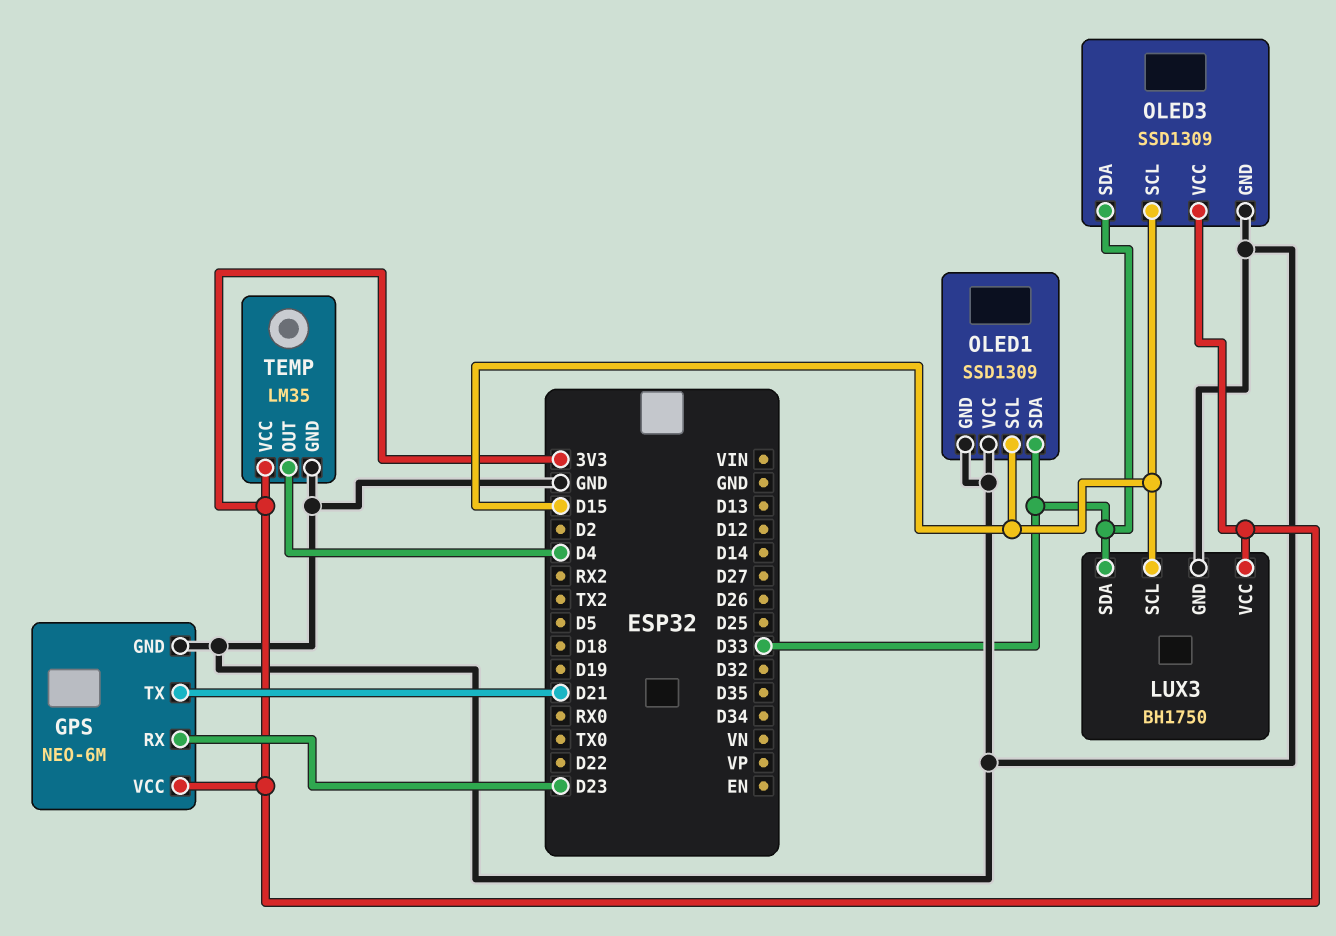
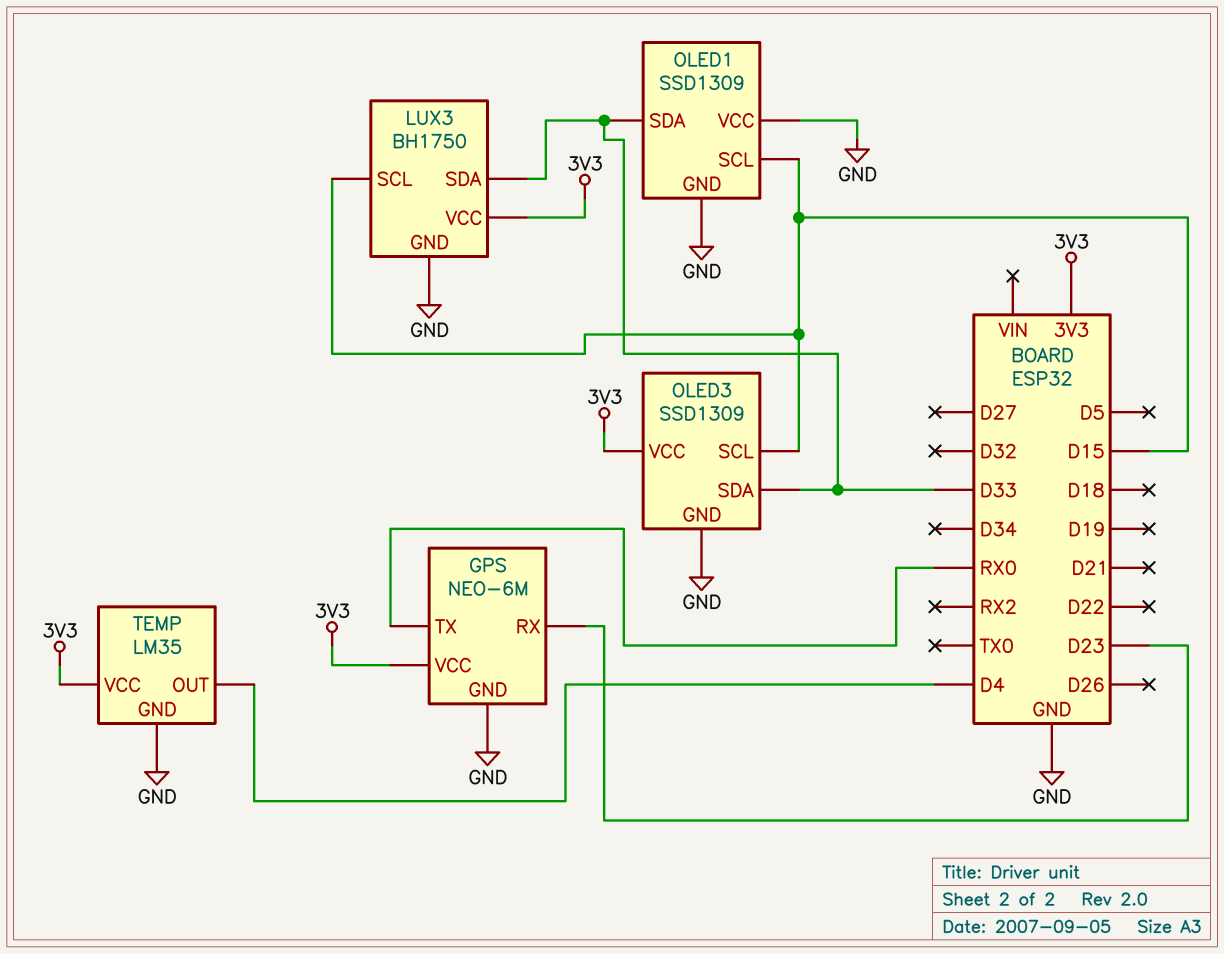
GPS pin TX: D21 -> RX0

